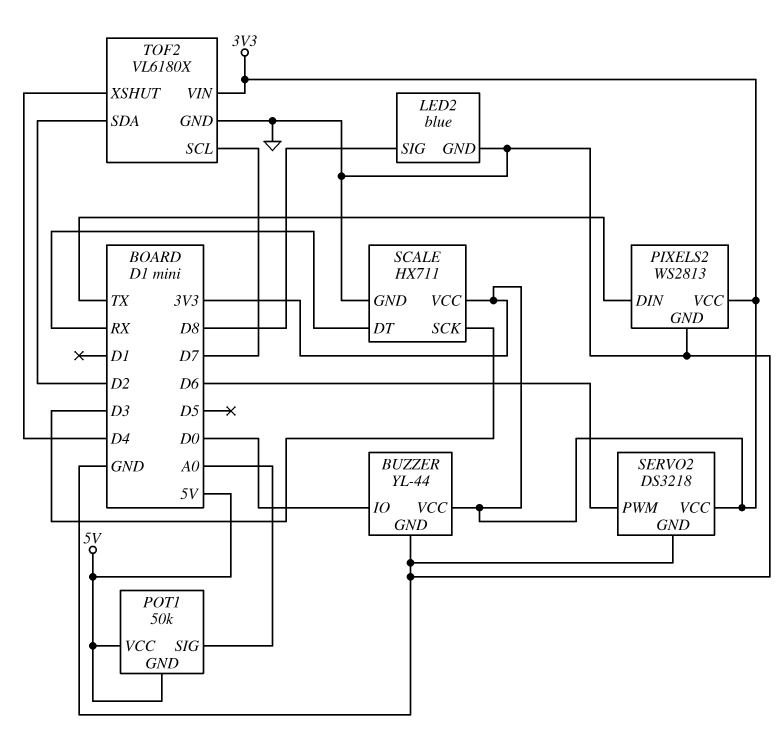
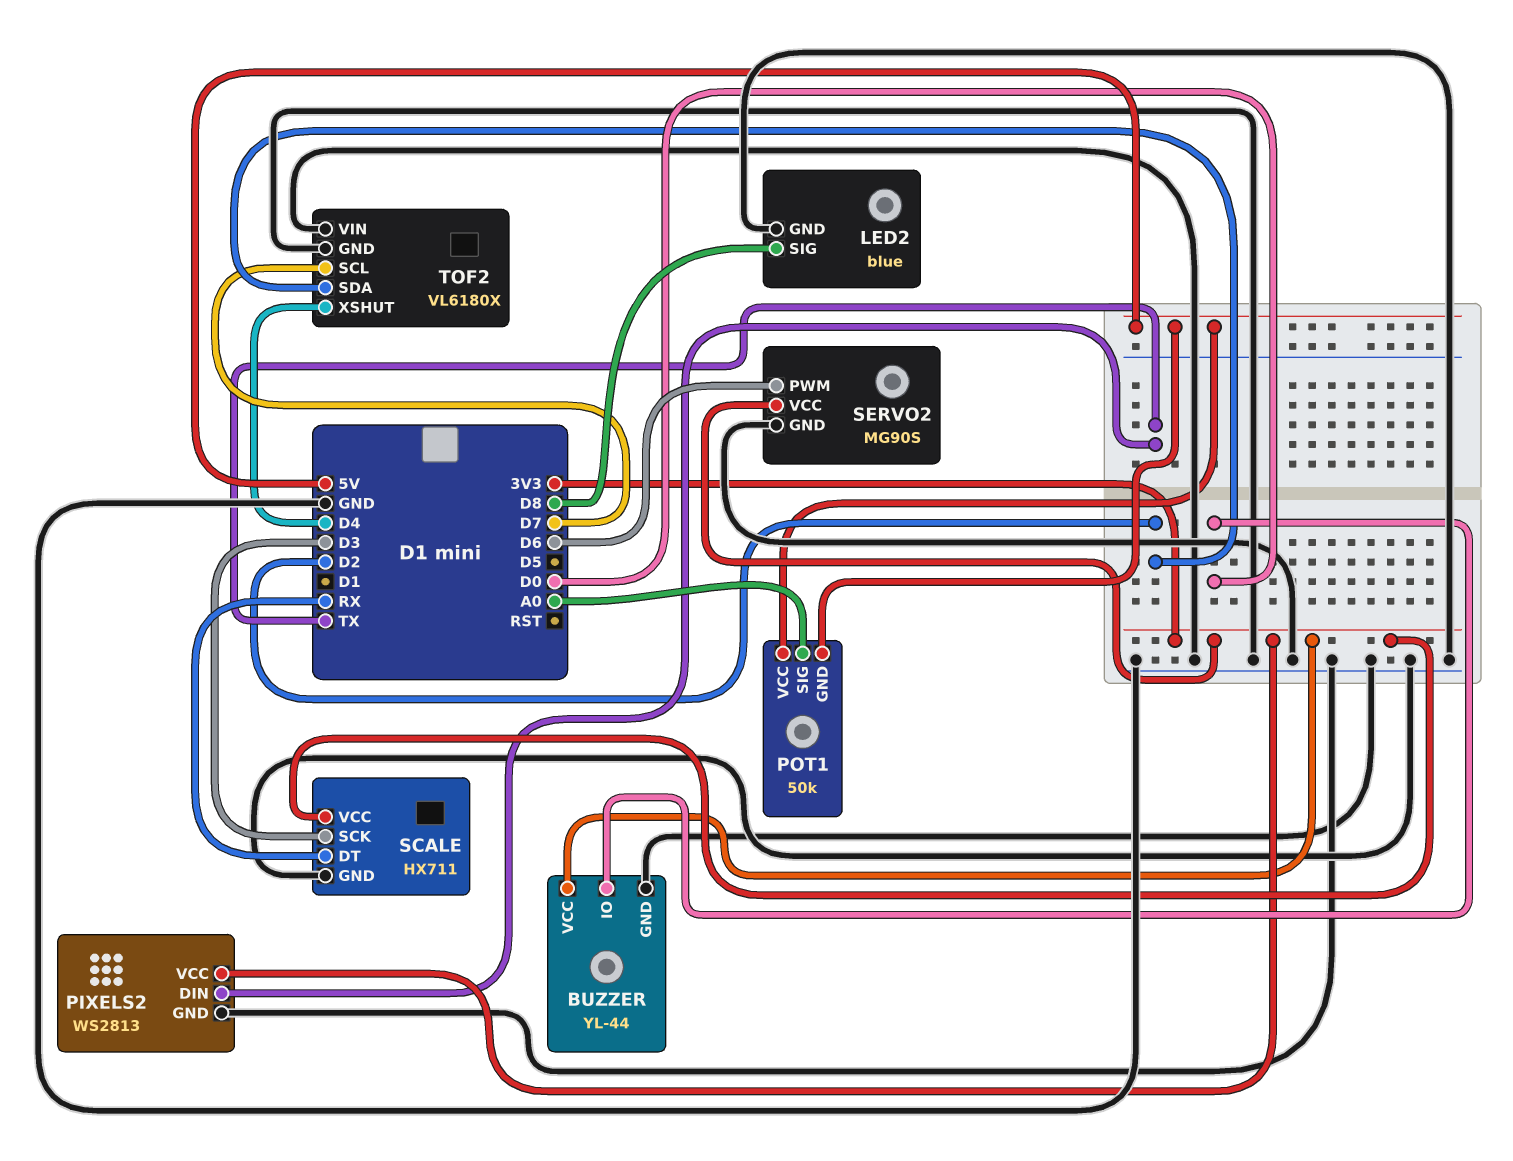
SERVO2: DS3218 -> MG90S
TOF2 pin VIN: 3V3 -> GND

